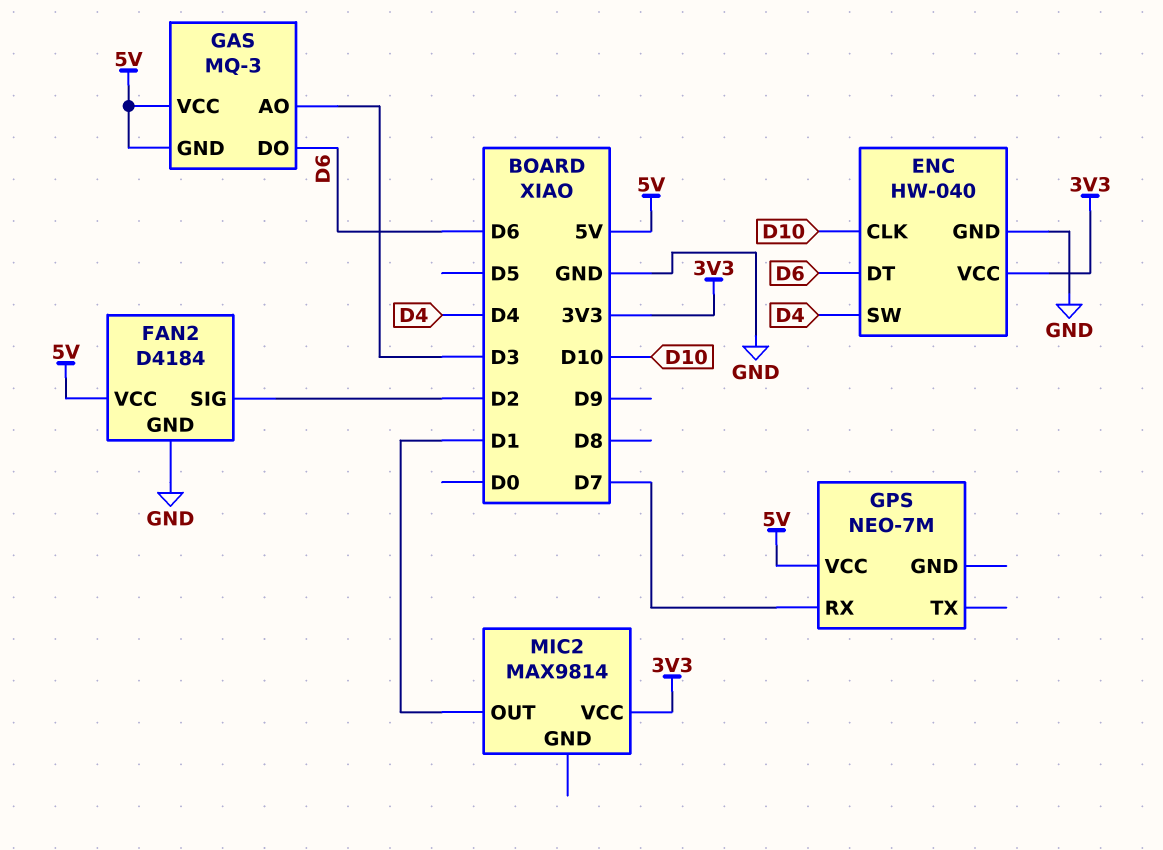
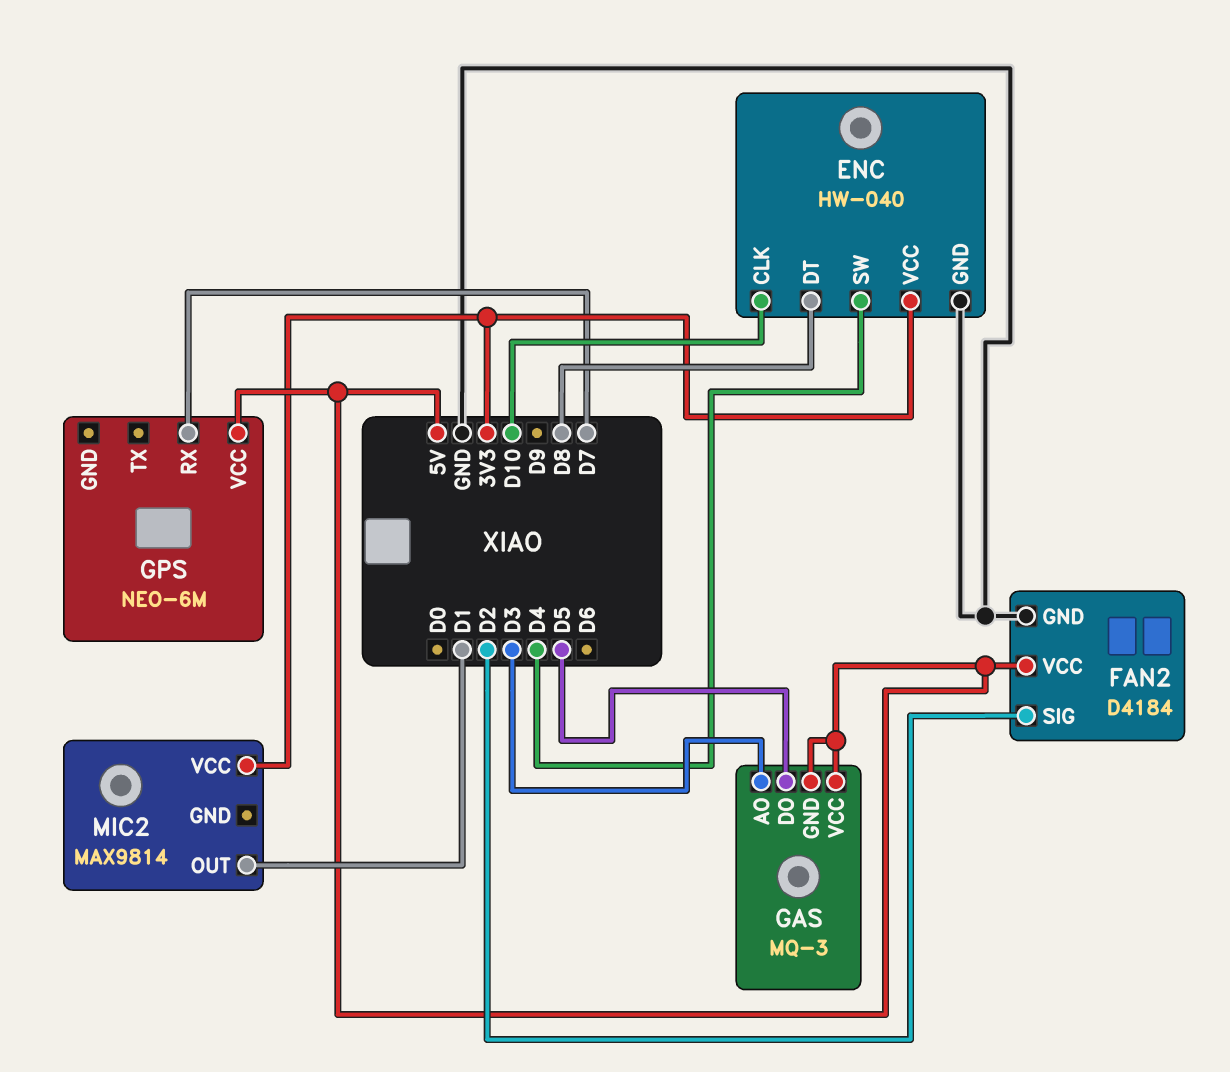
ENC pin DT: D6 -> D8
GAS pin DO: D6 -> D5
GPS: NEO-7M -> NEO-6M

